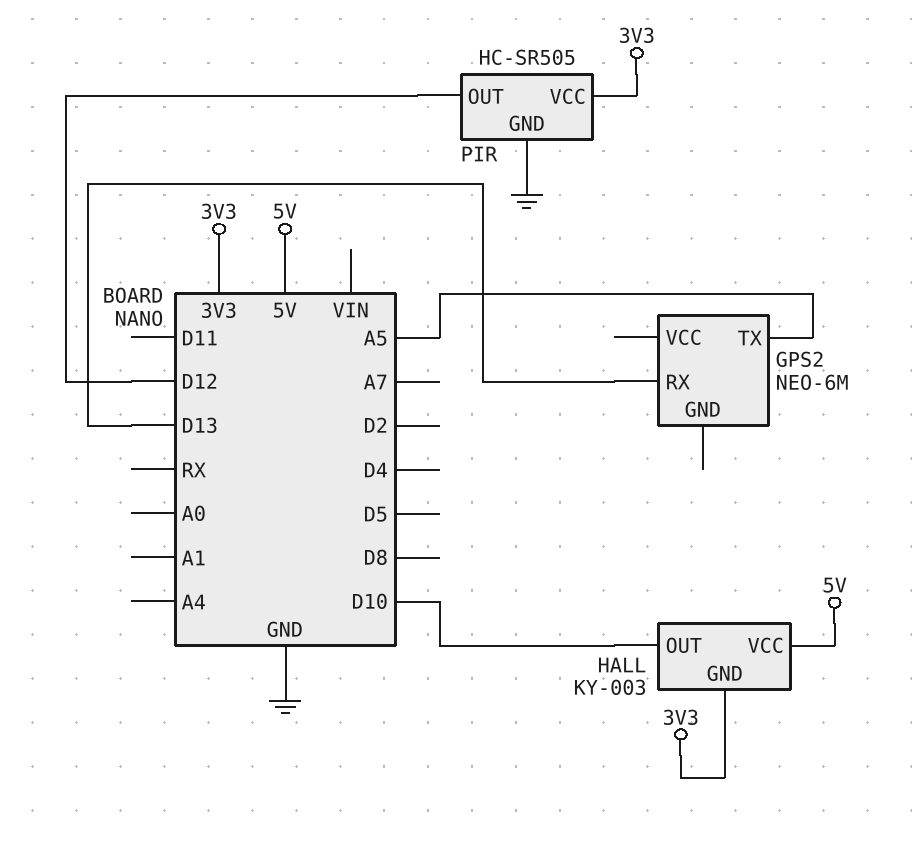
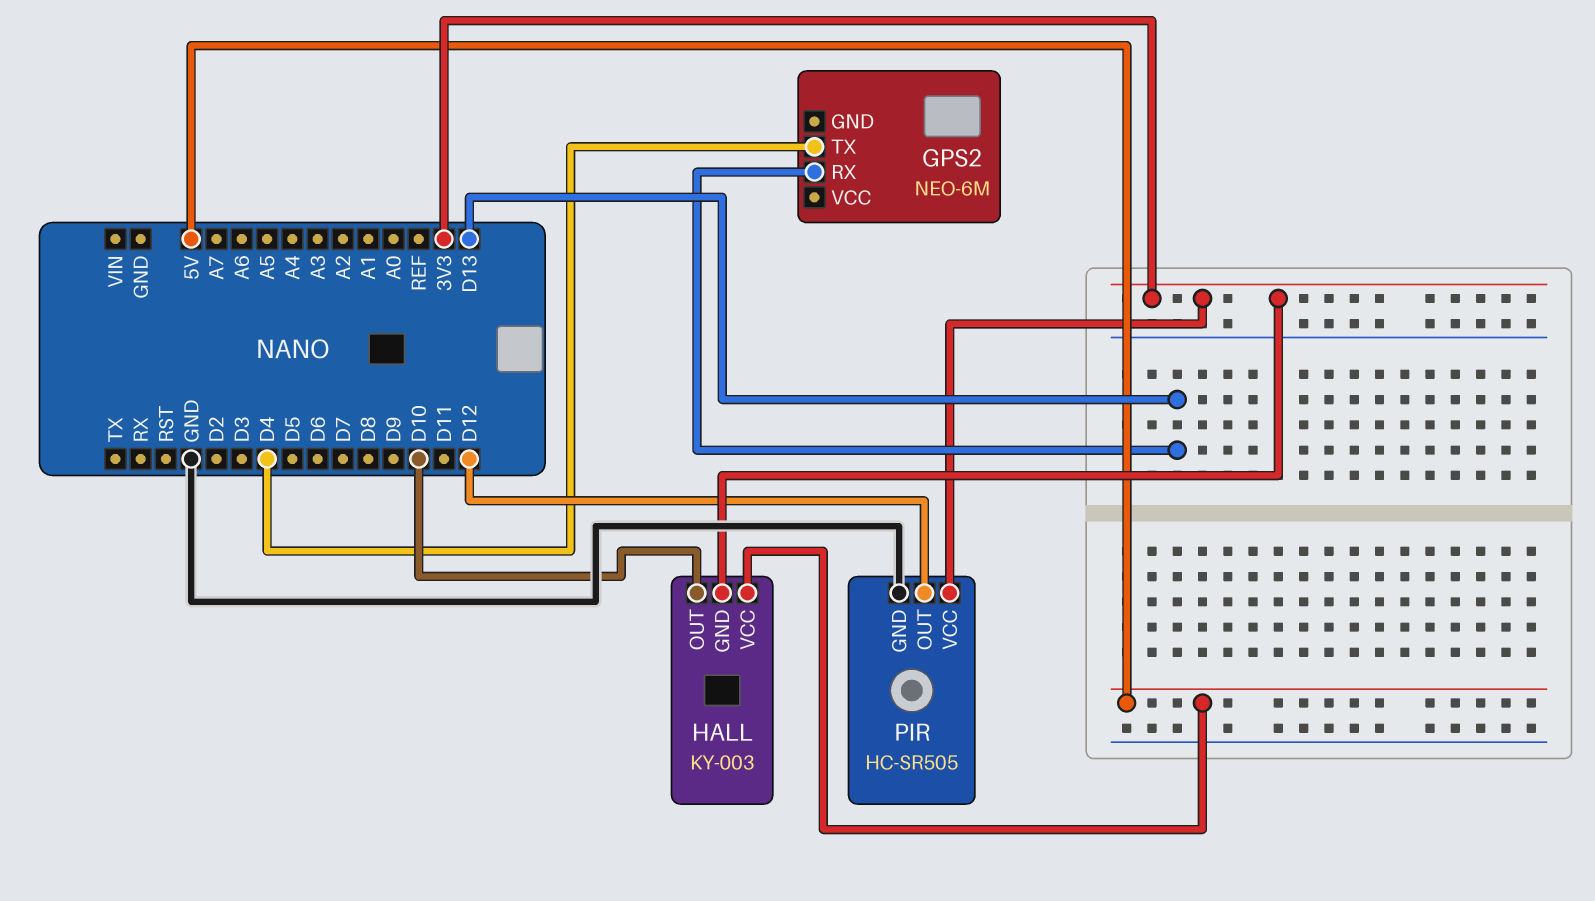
GPS2 pin TX: A5 -> D4

